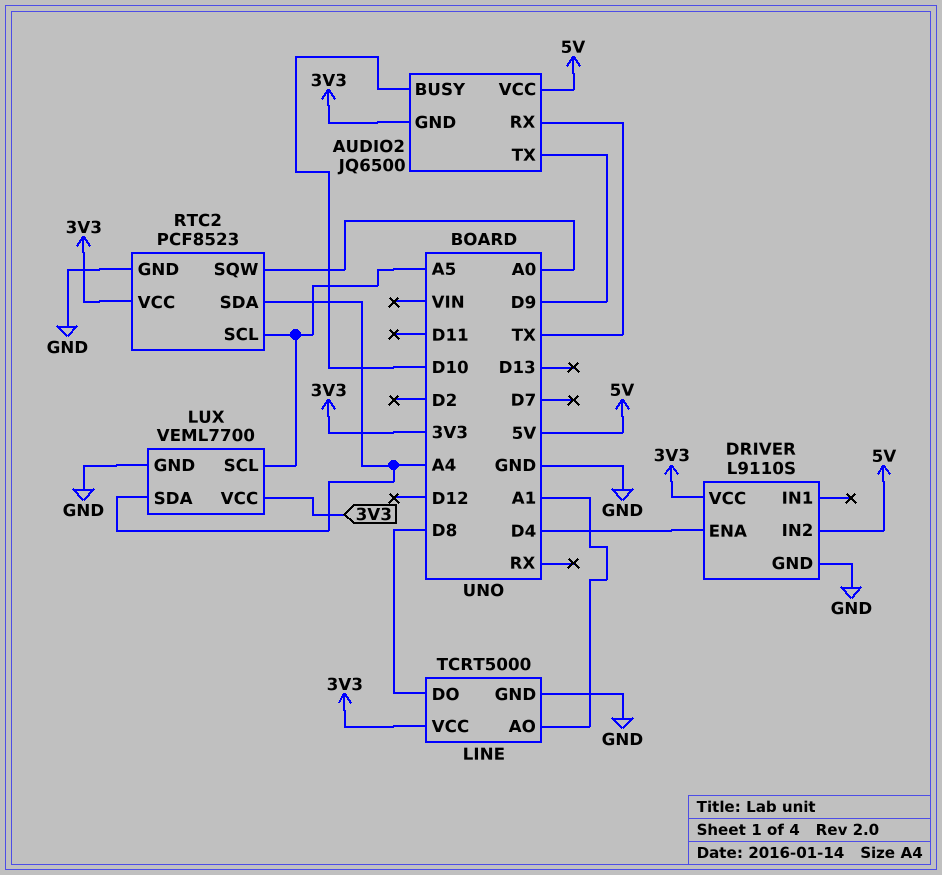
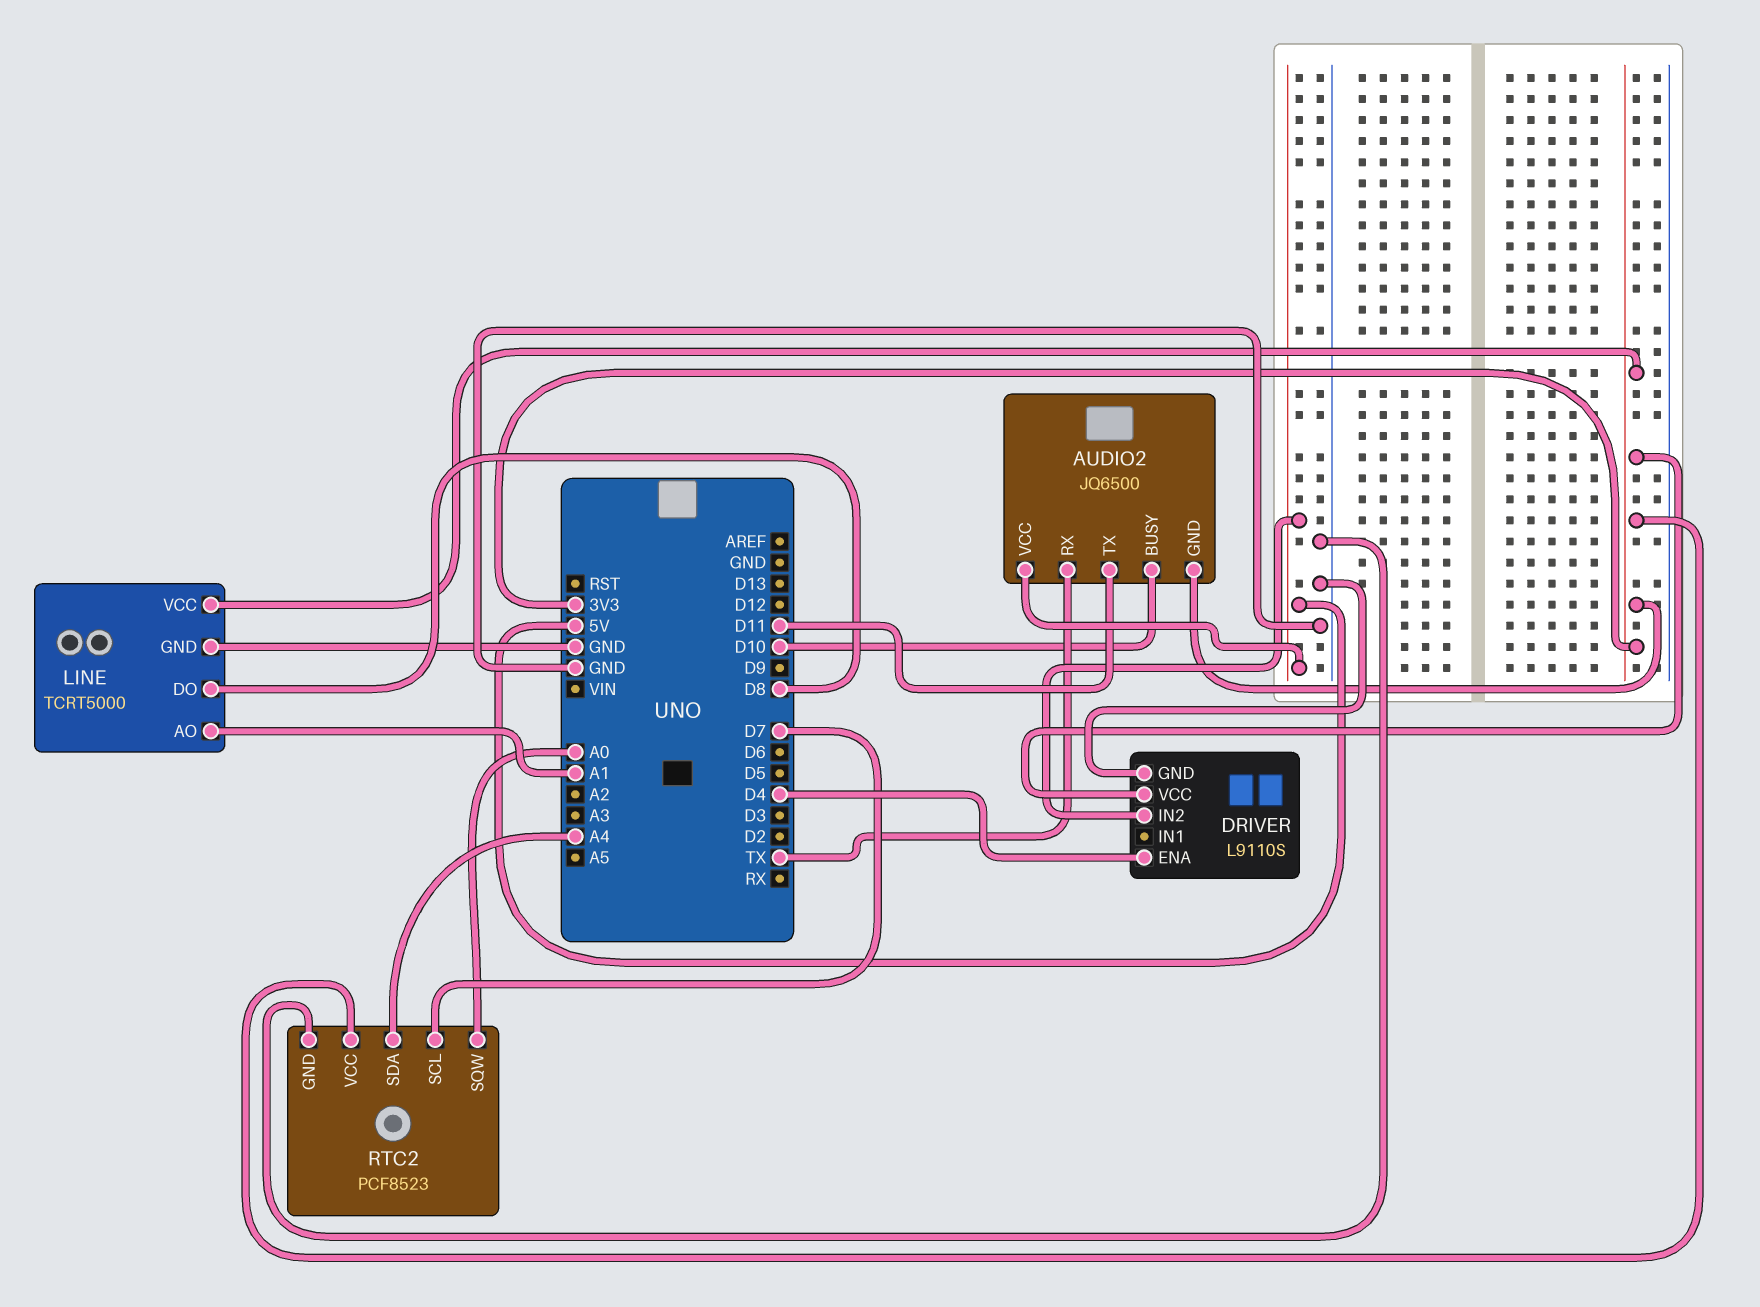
AUDIO2 pin TX: D9 -> D11
LUX: VEML7700 -> none
LUX pin GND: GND -> none
LUX pin SCL: A5 -> none
LUX pin SDA: A4 -> none
LUX pin VCC: 3V3 -> none
RTC2 pin SCL: A5 -> D7

